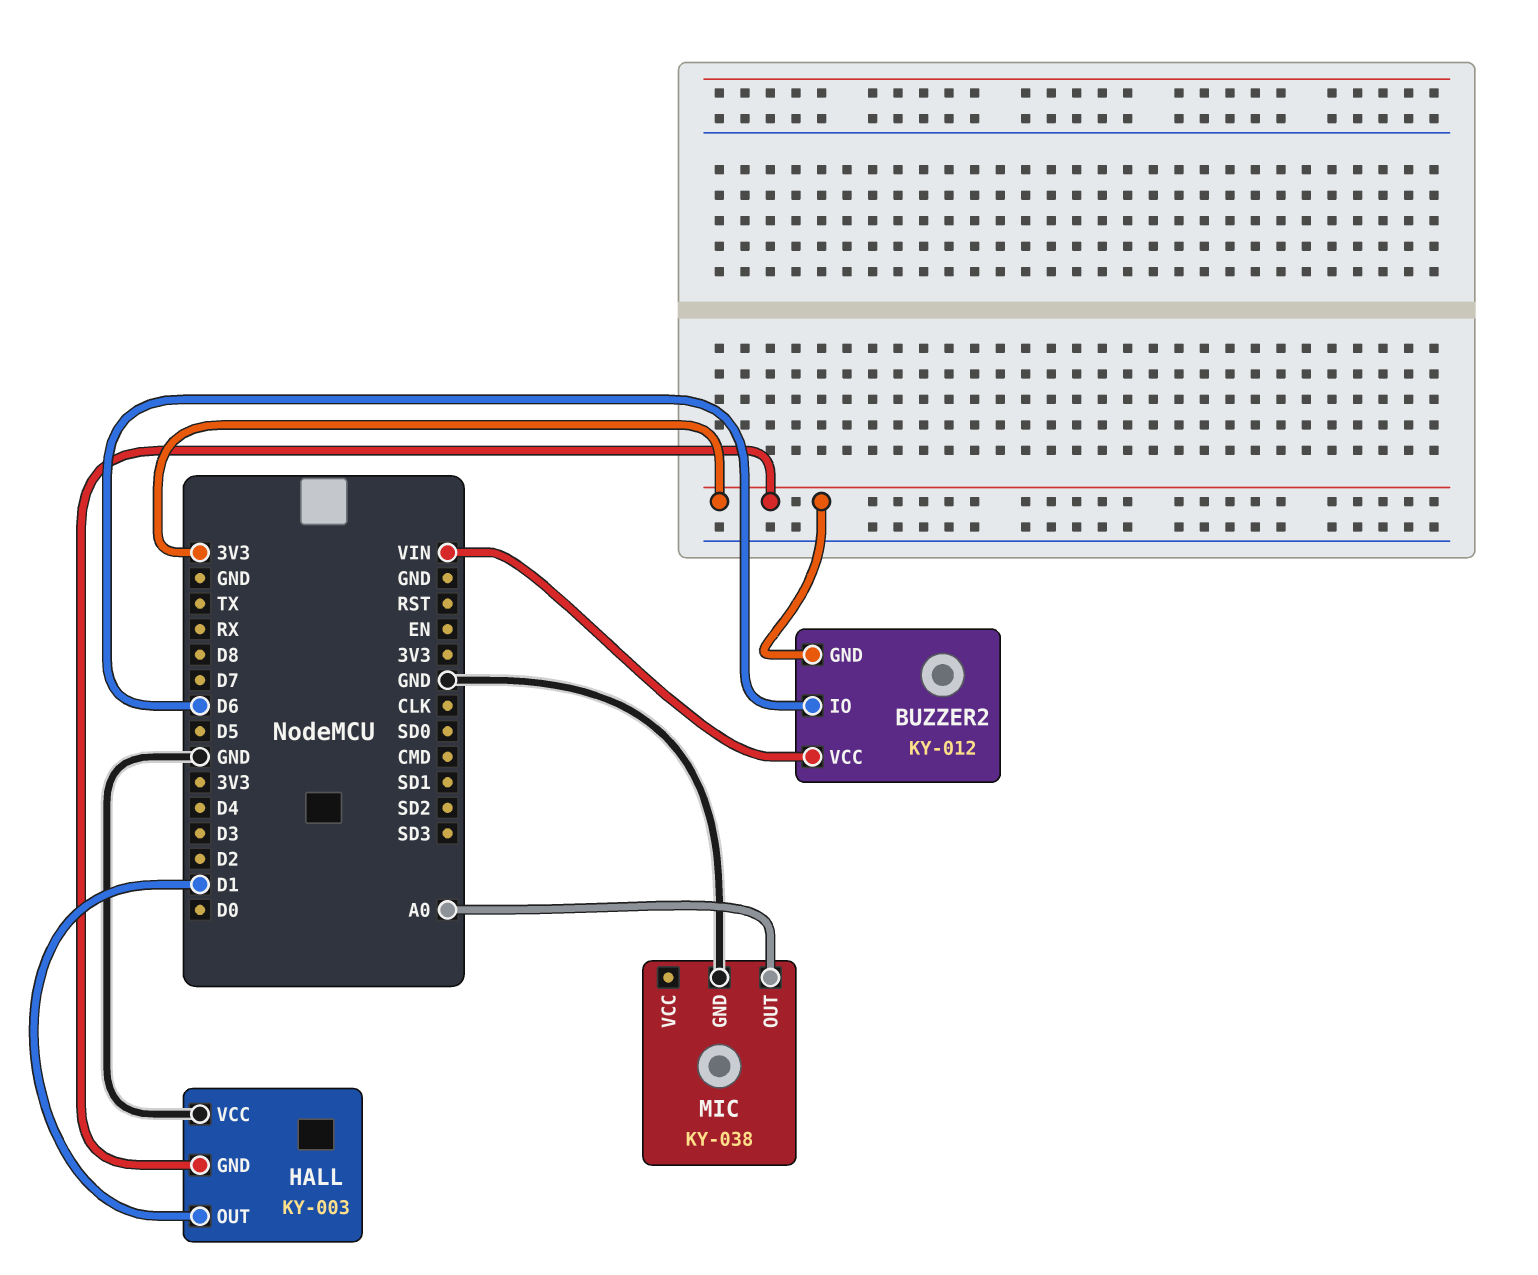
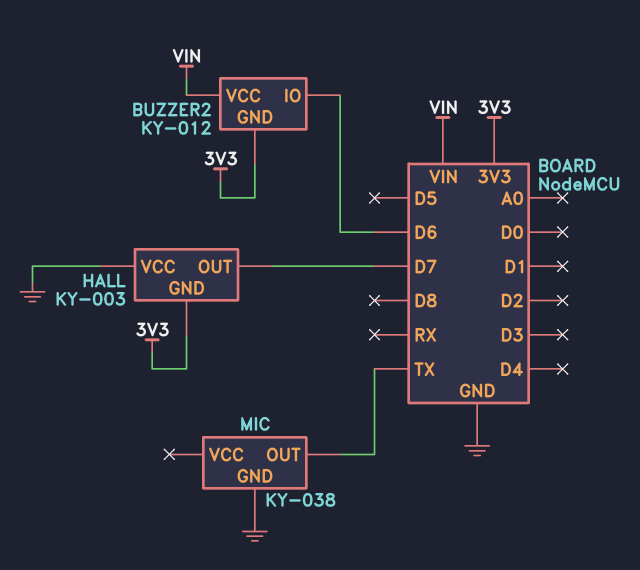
HALL pin OUT: D1 -> D7
MIC pin OUT: A0 -> TX

